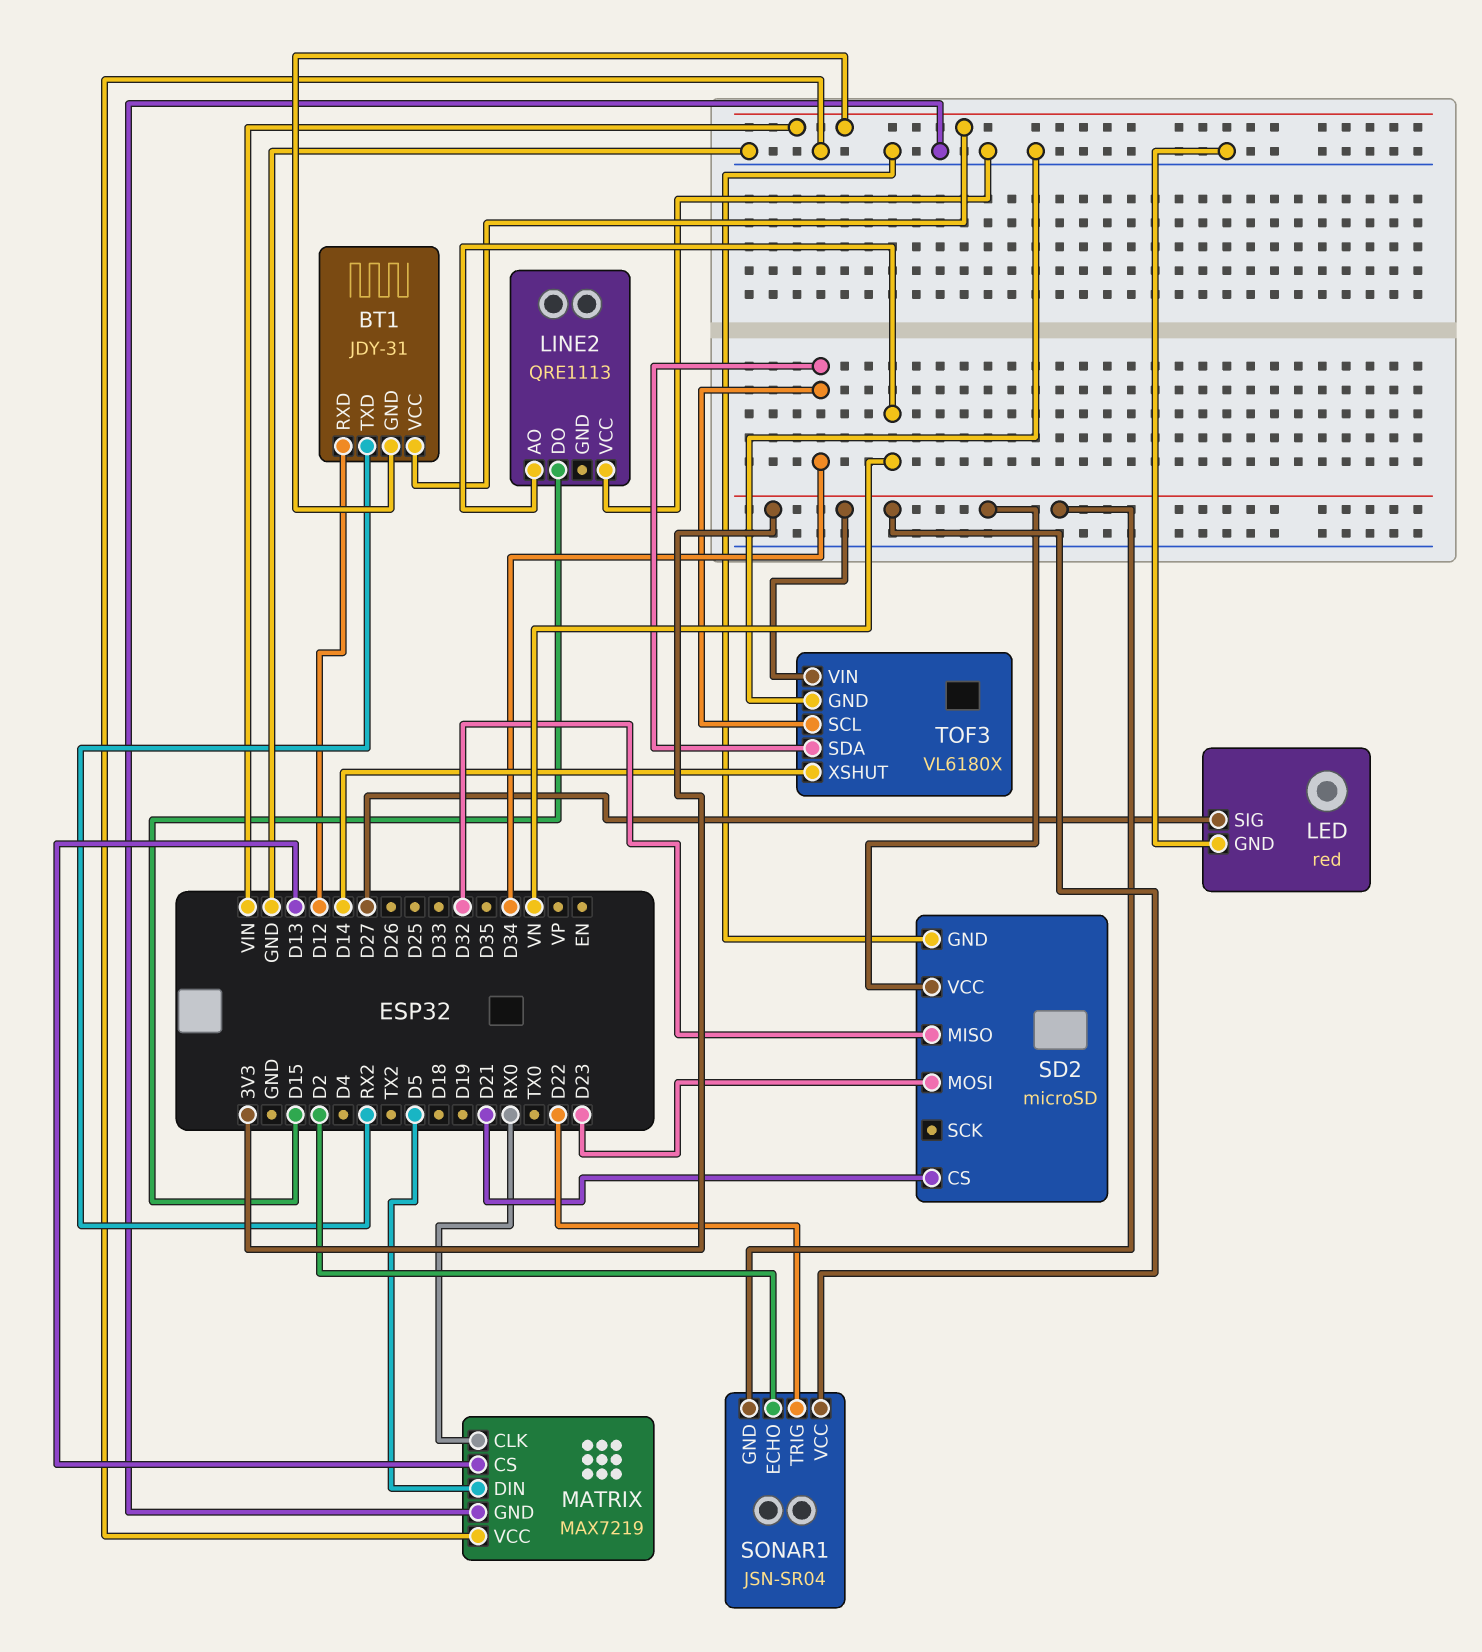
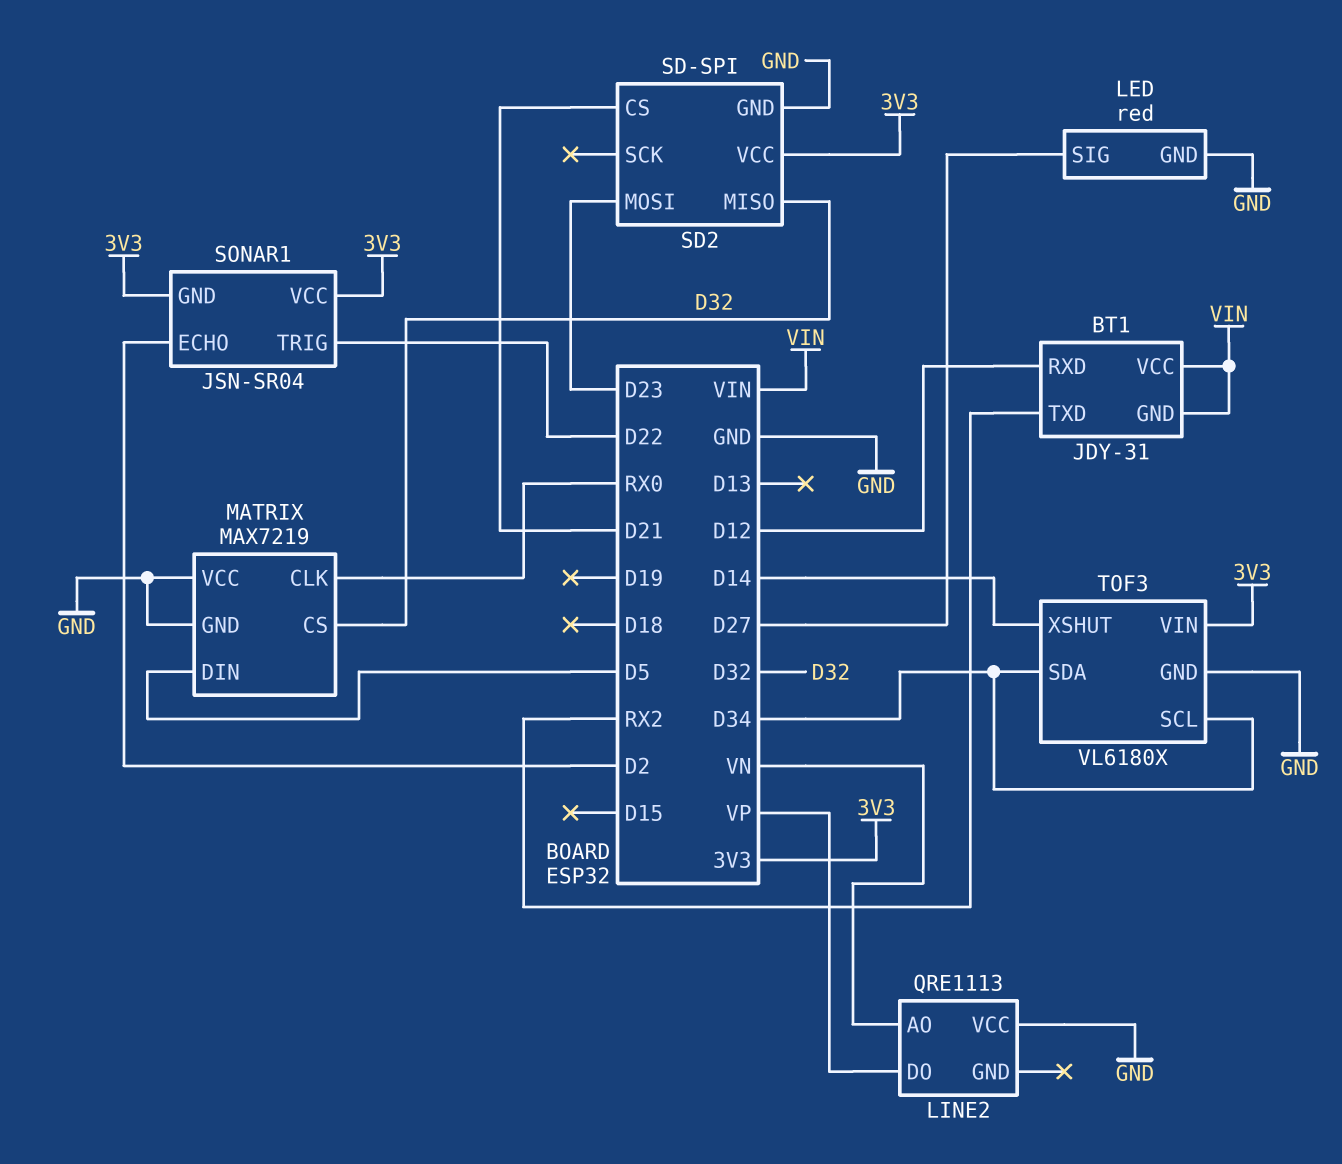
LINE2 pin DO: D15 -> VP
MATRIX pin CS: D13 -> D32
SD2: microSD -> SD-SPI

